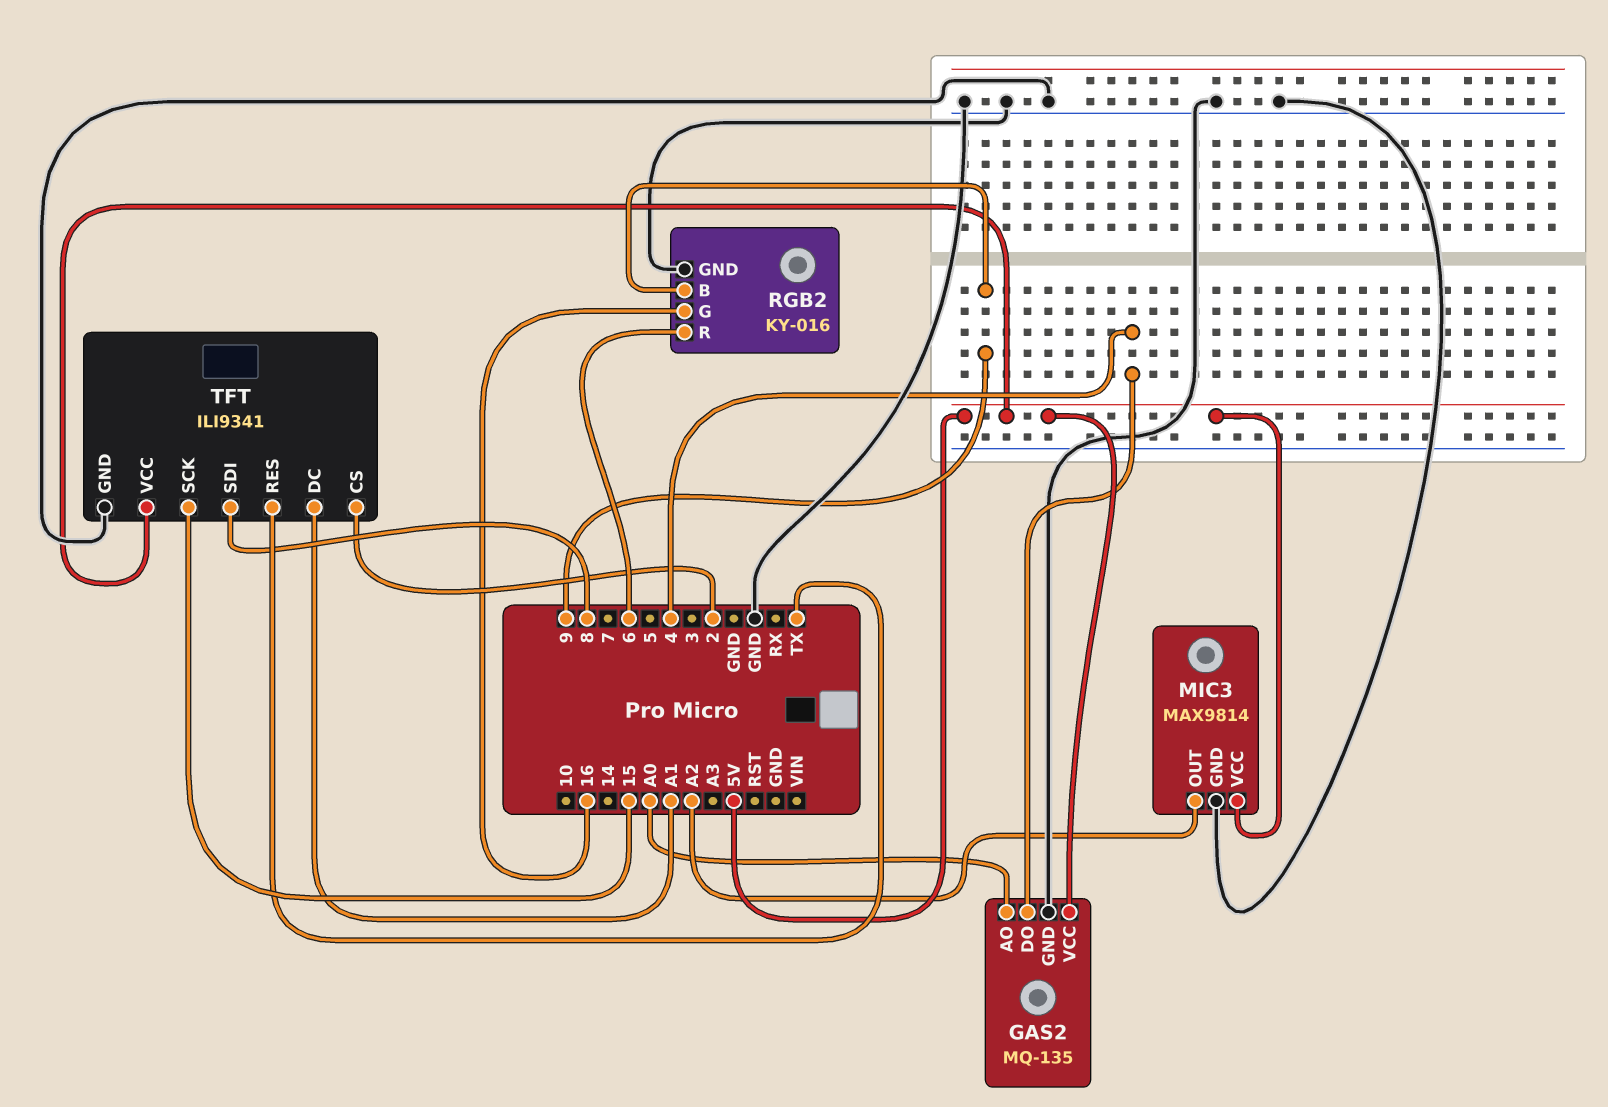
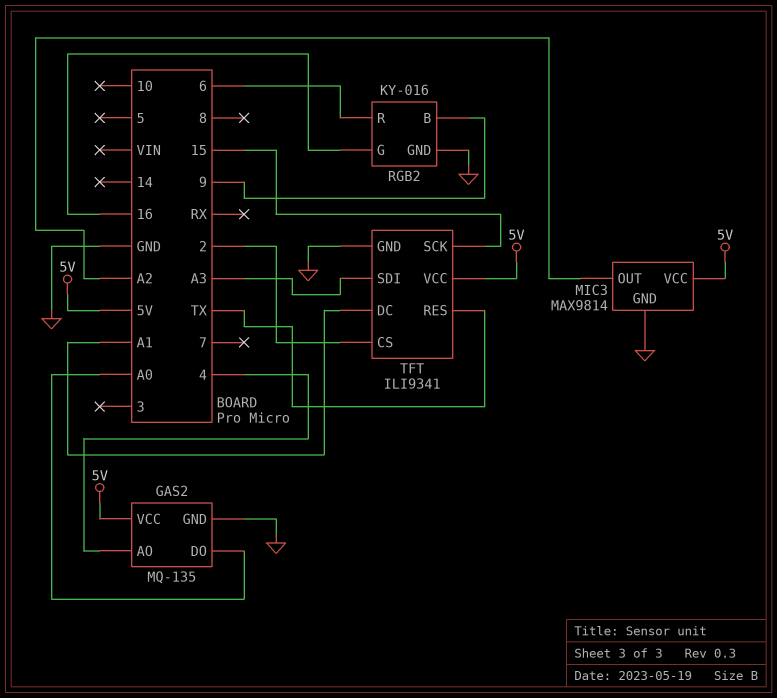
GAS2 pin AO: A0 -> 4
GAS2 pin DO: 4 -> A0
TFT pin SDI: 8 -> A3

